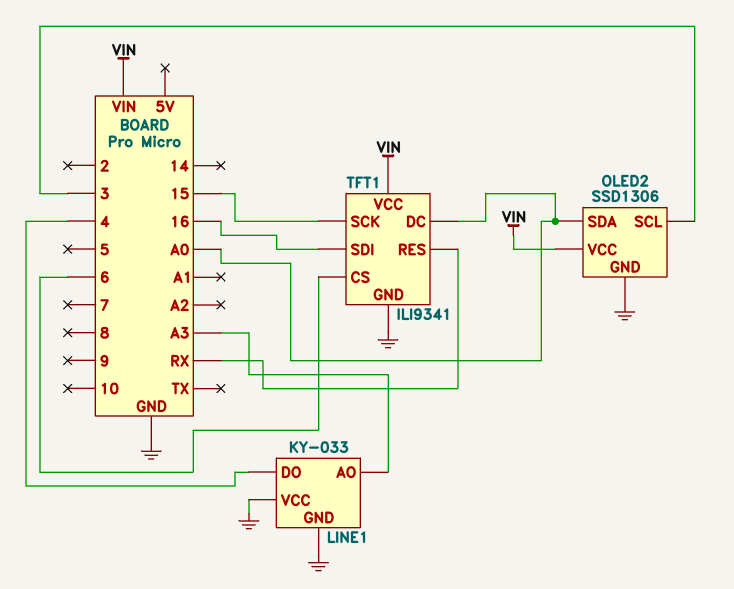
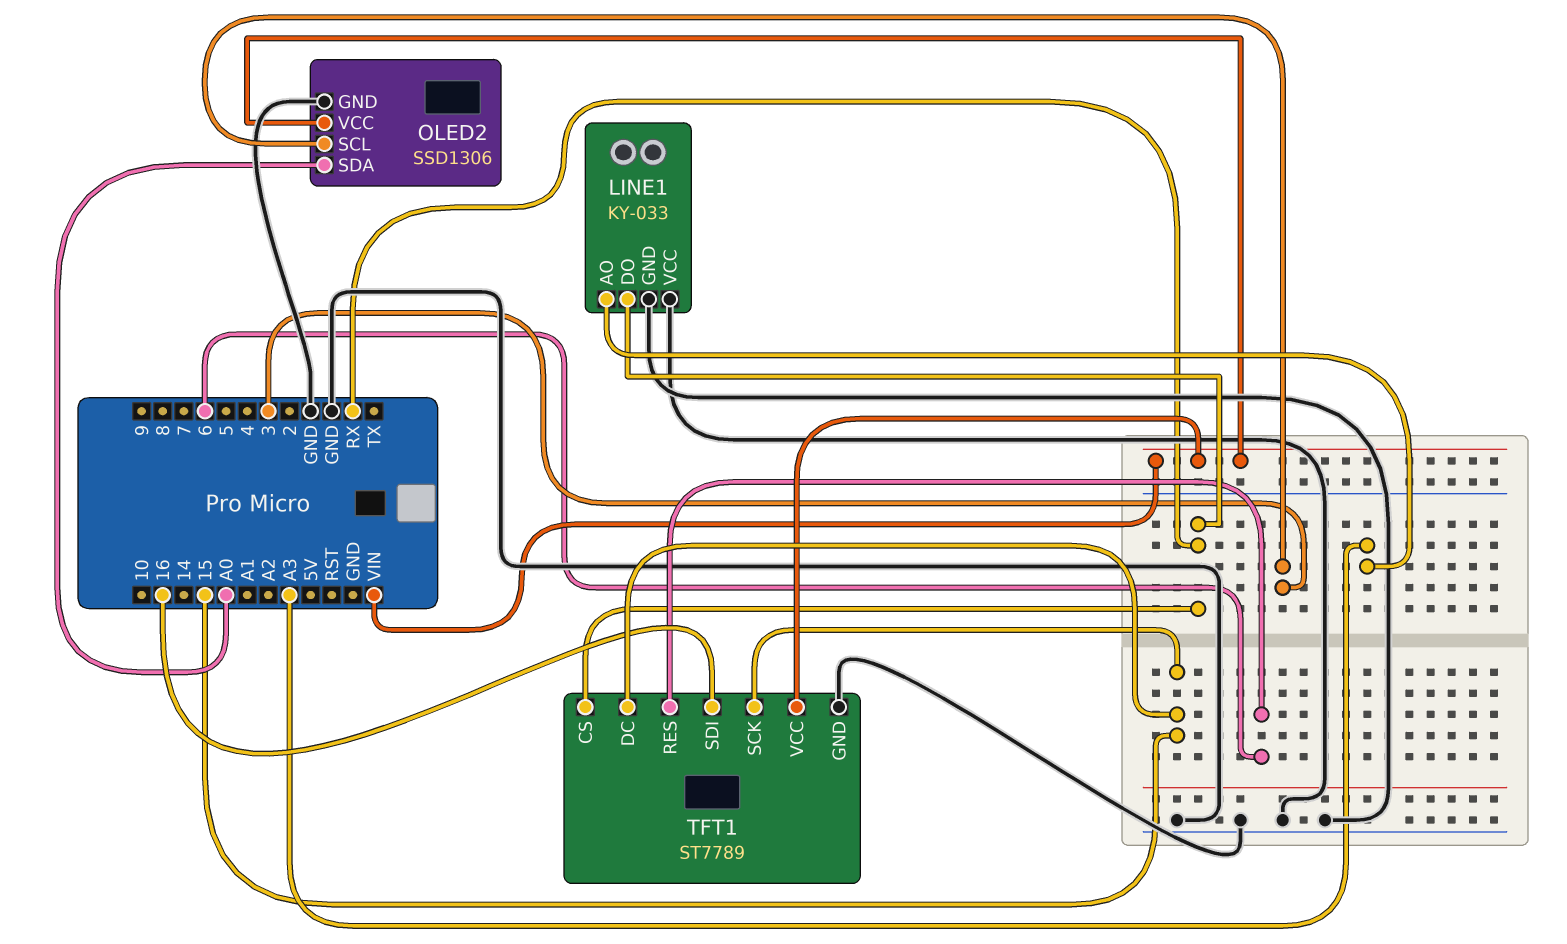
LINE1 pin DO: 4 -> RX
TFT1: ILI9341 -> ST7789
TFT1 pin CS: 6 -> RX
TFT1 pin DC: A0 -> 15
TFT1 pin RES: RX -> 6

